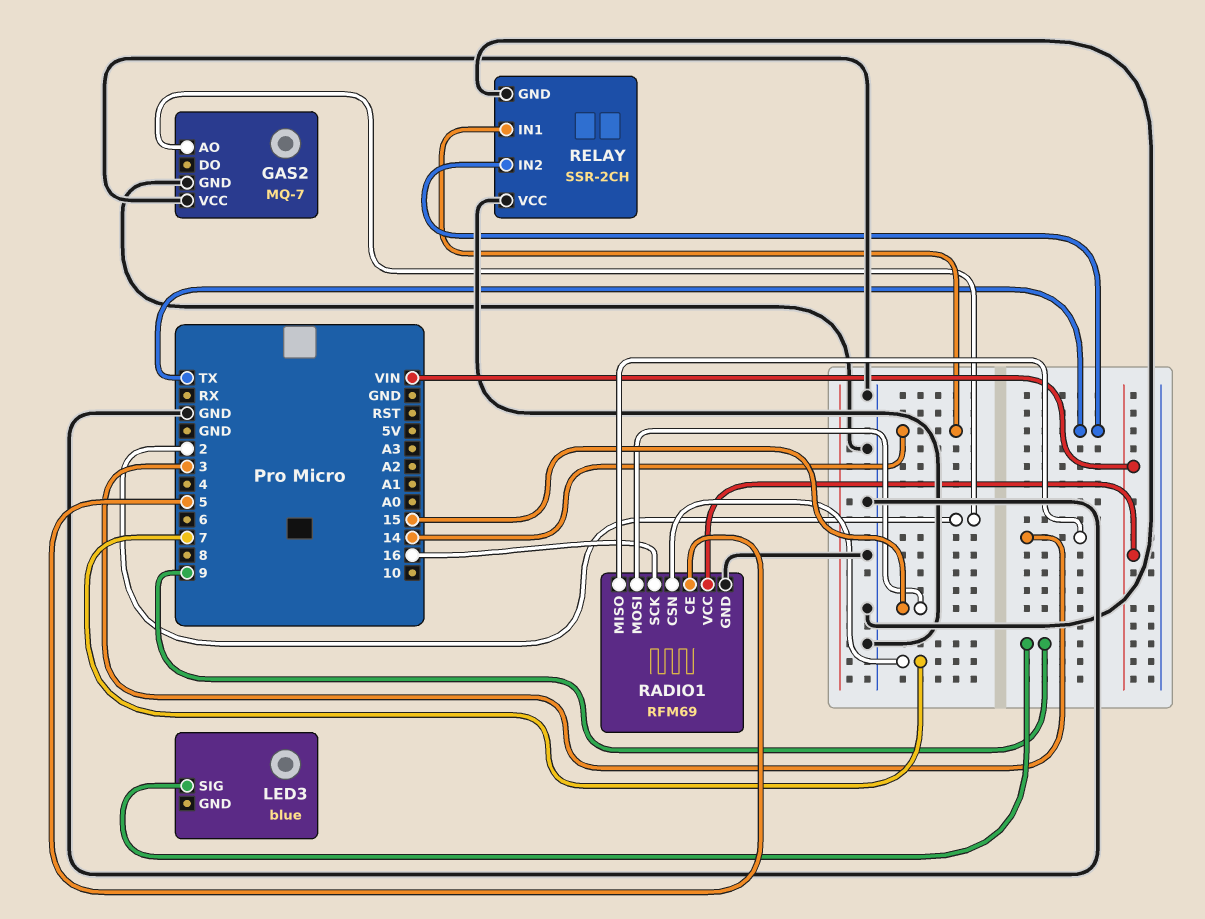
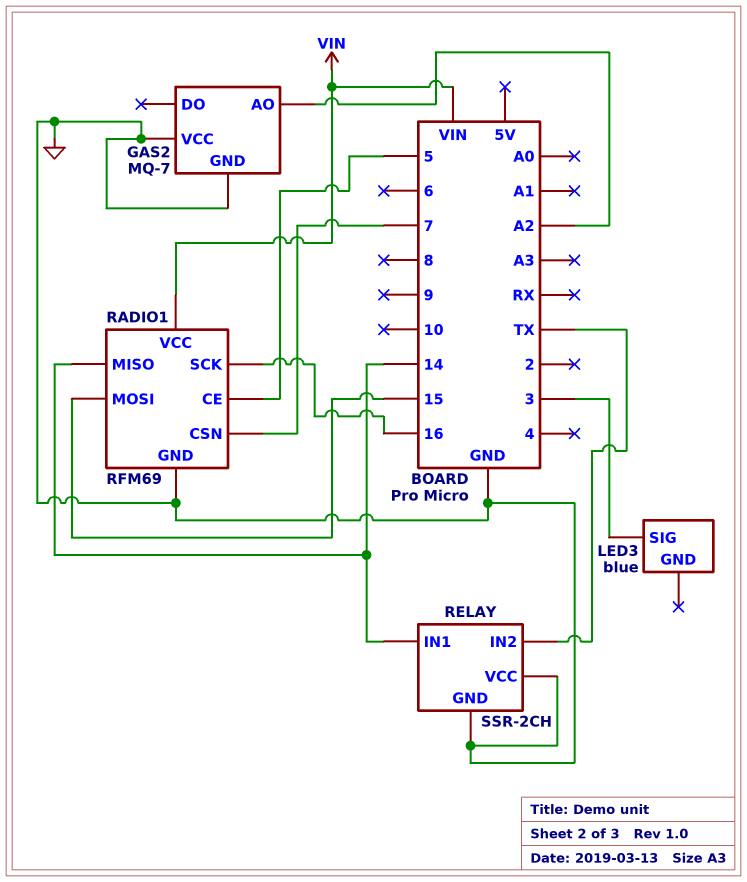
GAS2 pin AO: 2 -> A2
LED3 pin SIG: 9 -> 3
RADIO1 pin MISO: 3 -> 14

